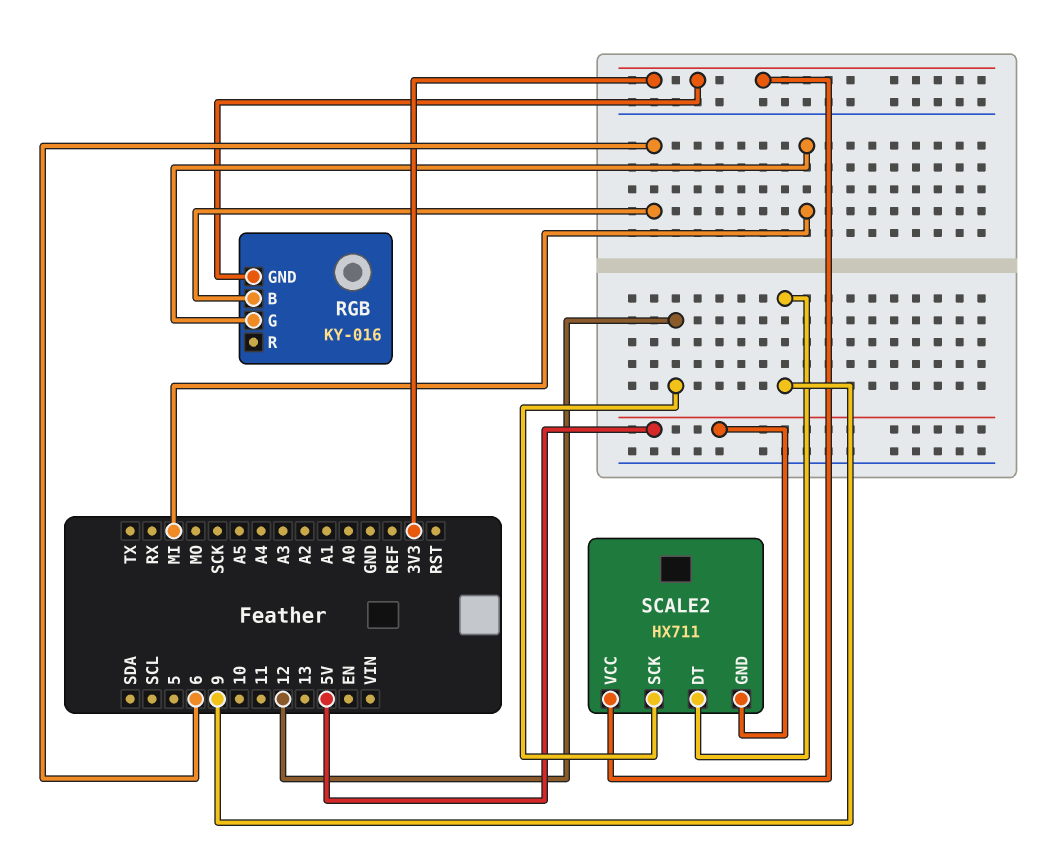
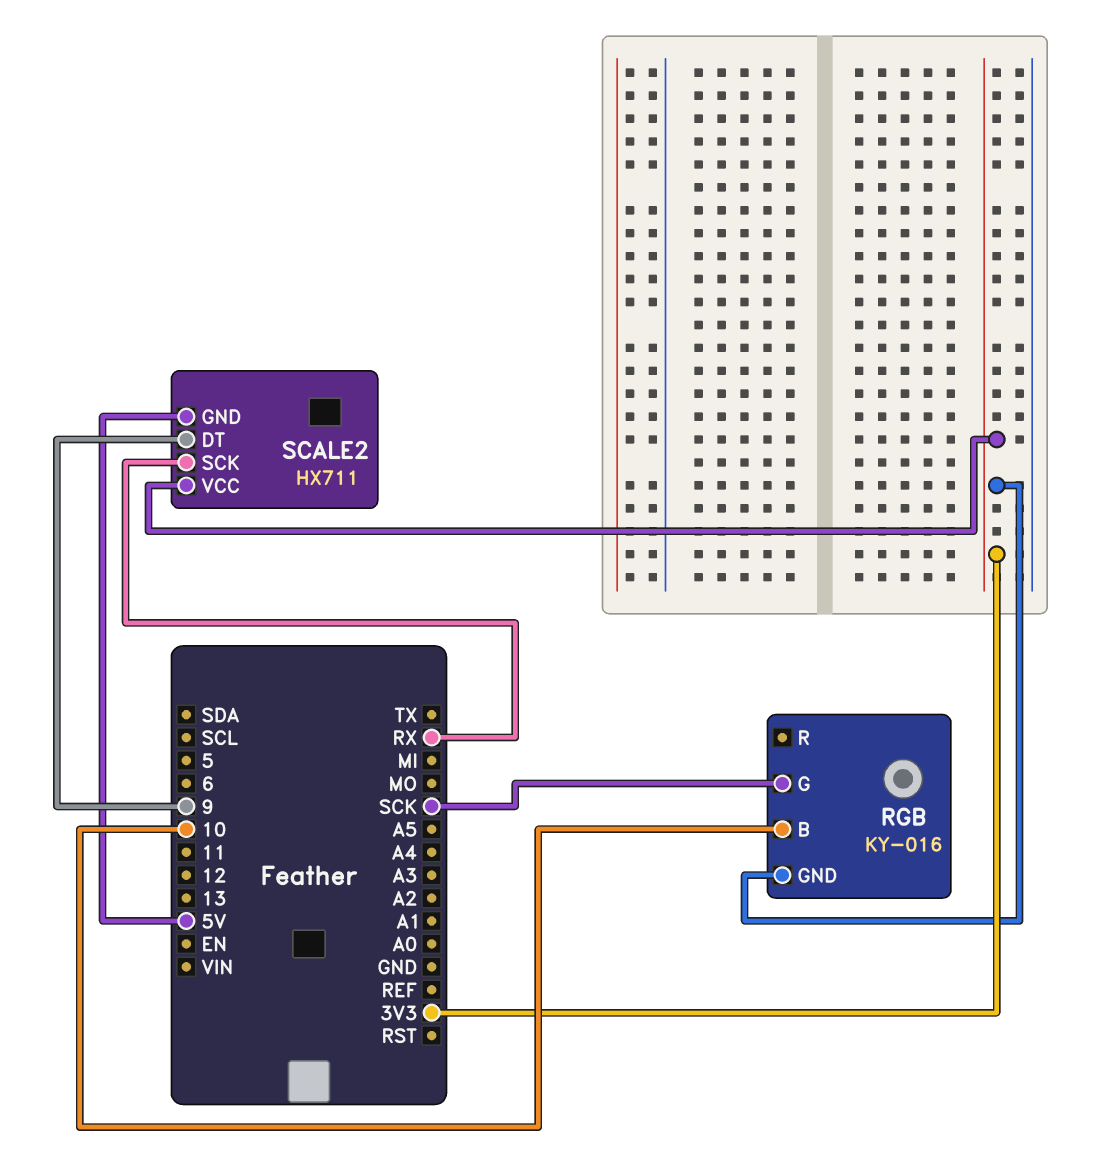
RGB pin B: 6 -> 10
RGB pin G: MI -> SCK
SCALE2 pin SCK: 12 -> RX

